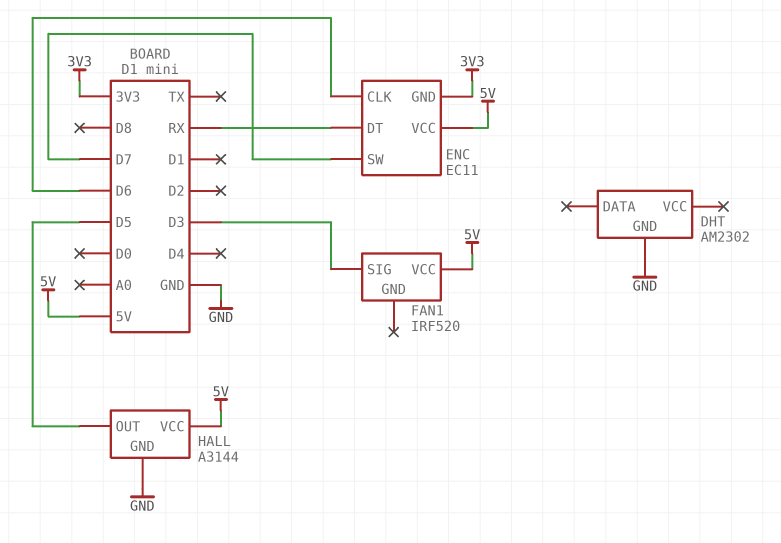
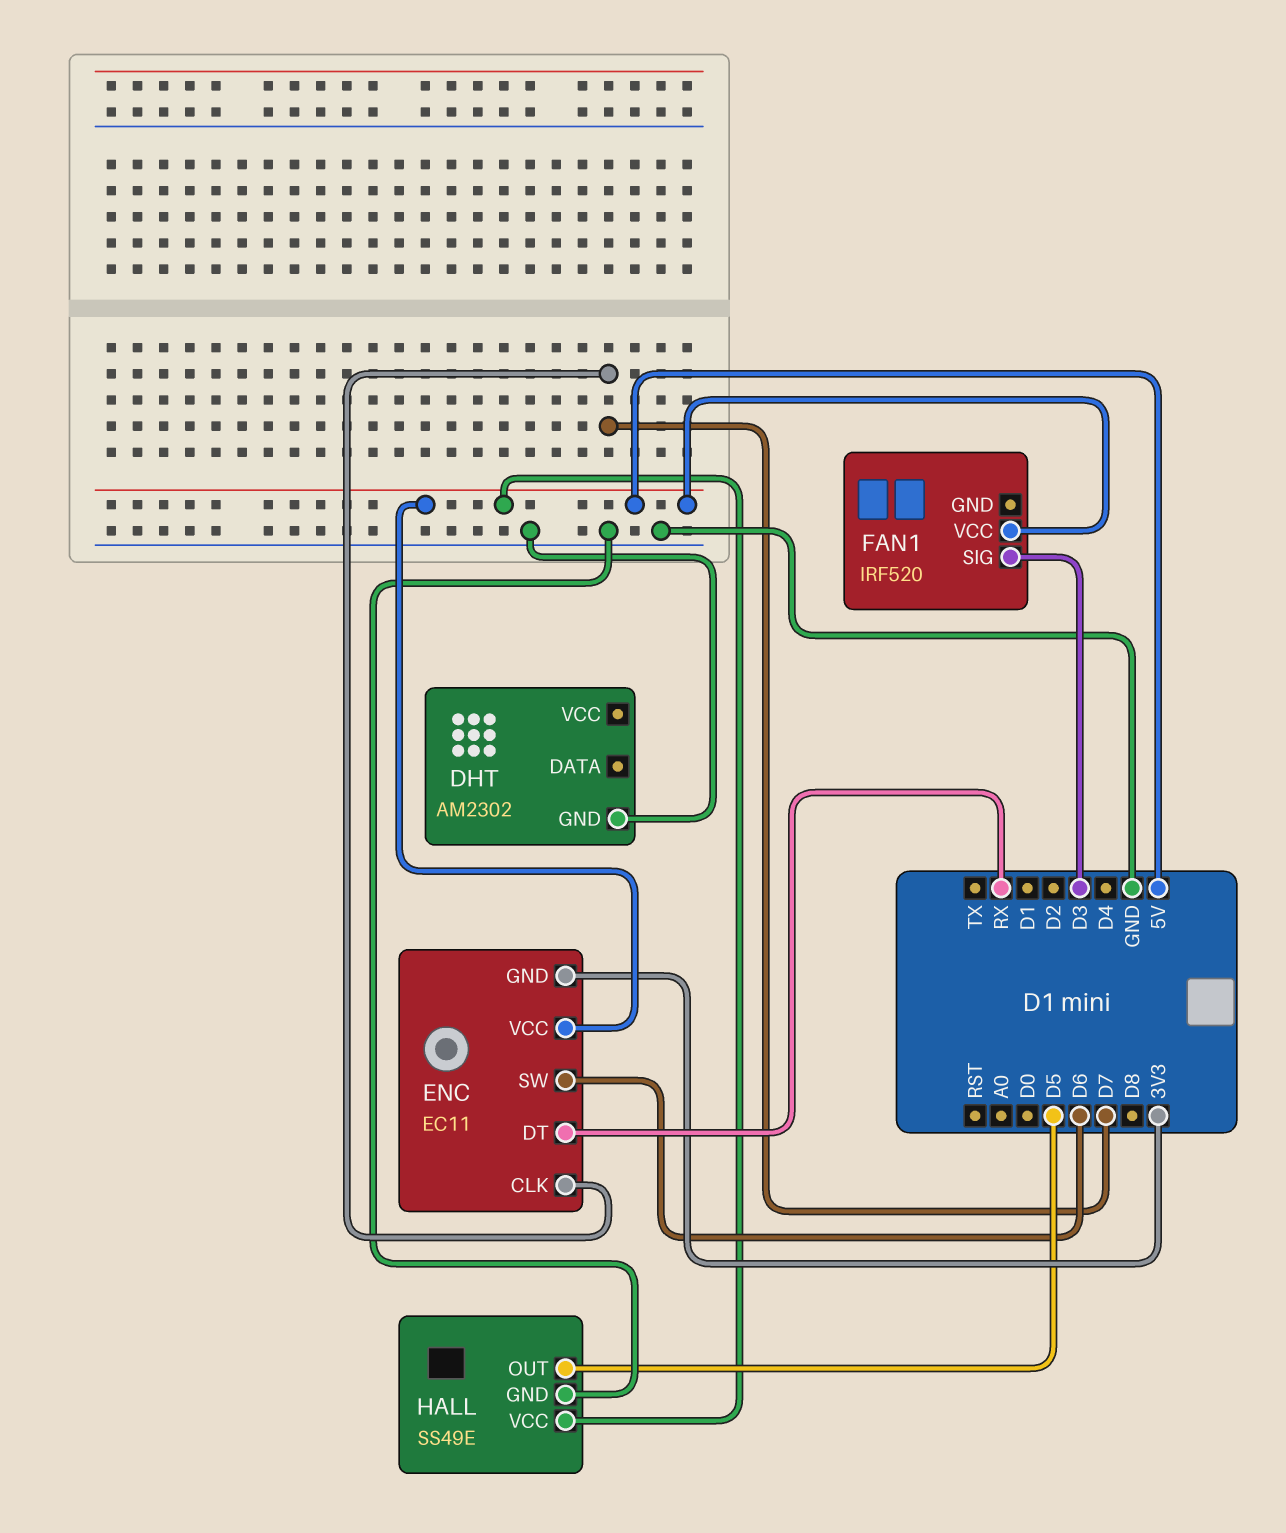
ENC pin CLK: D6 -> D7
ENC pin SW: D7 -> D6
HALL: A3144 -> SS49E

